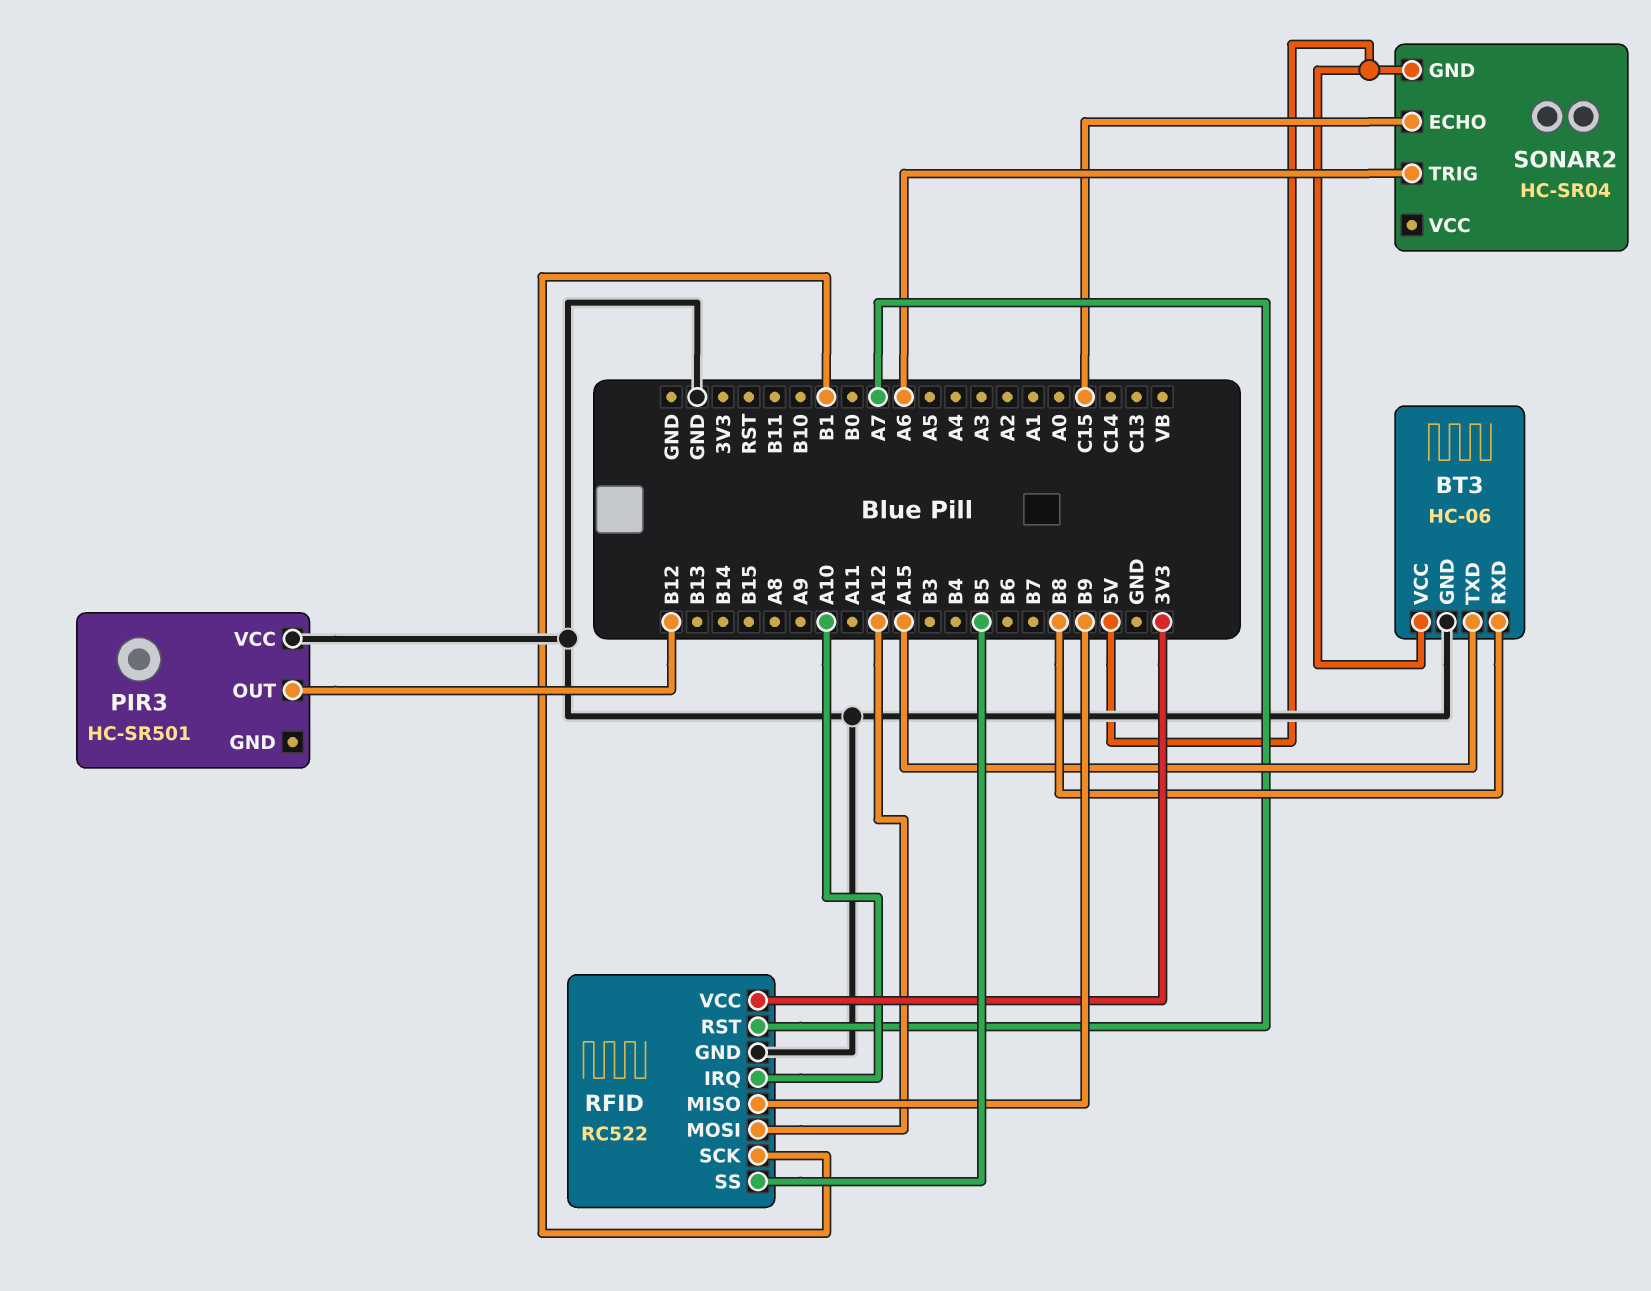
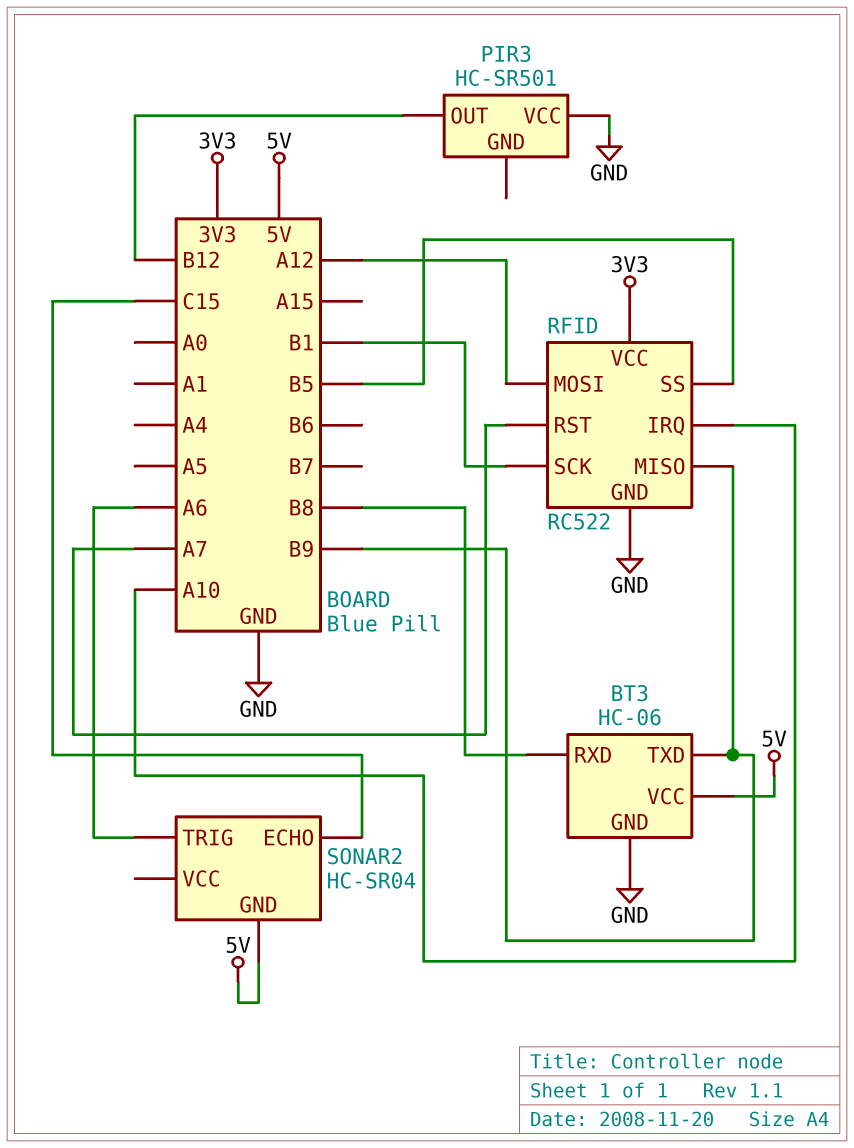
BT3 pin TXD: A15 -> B9

